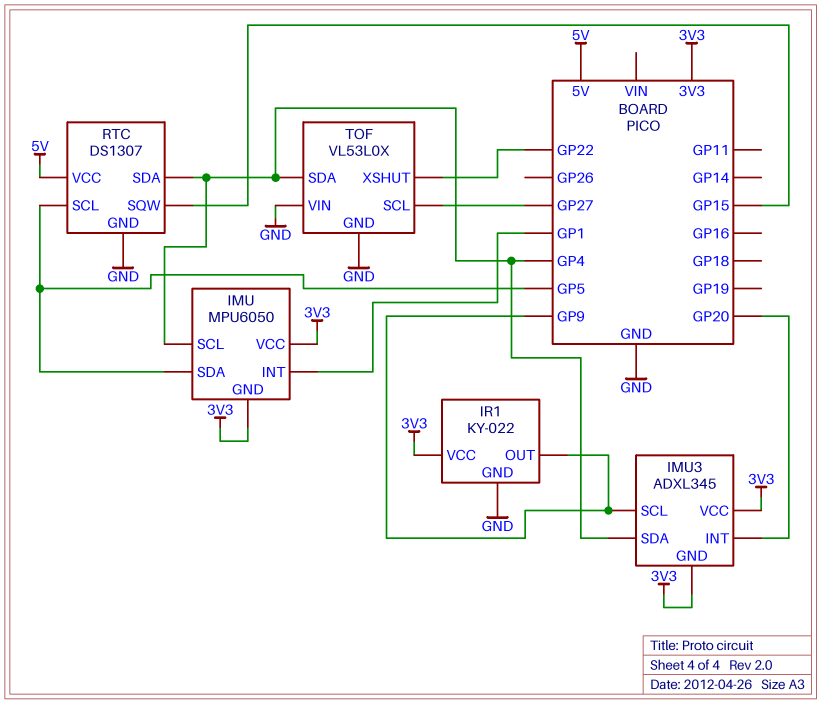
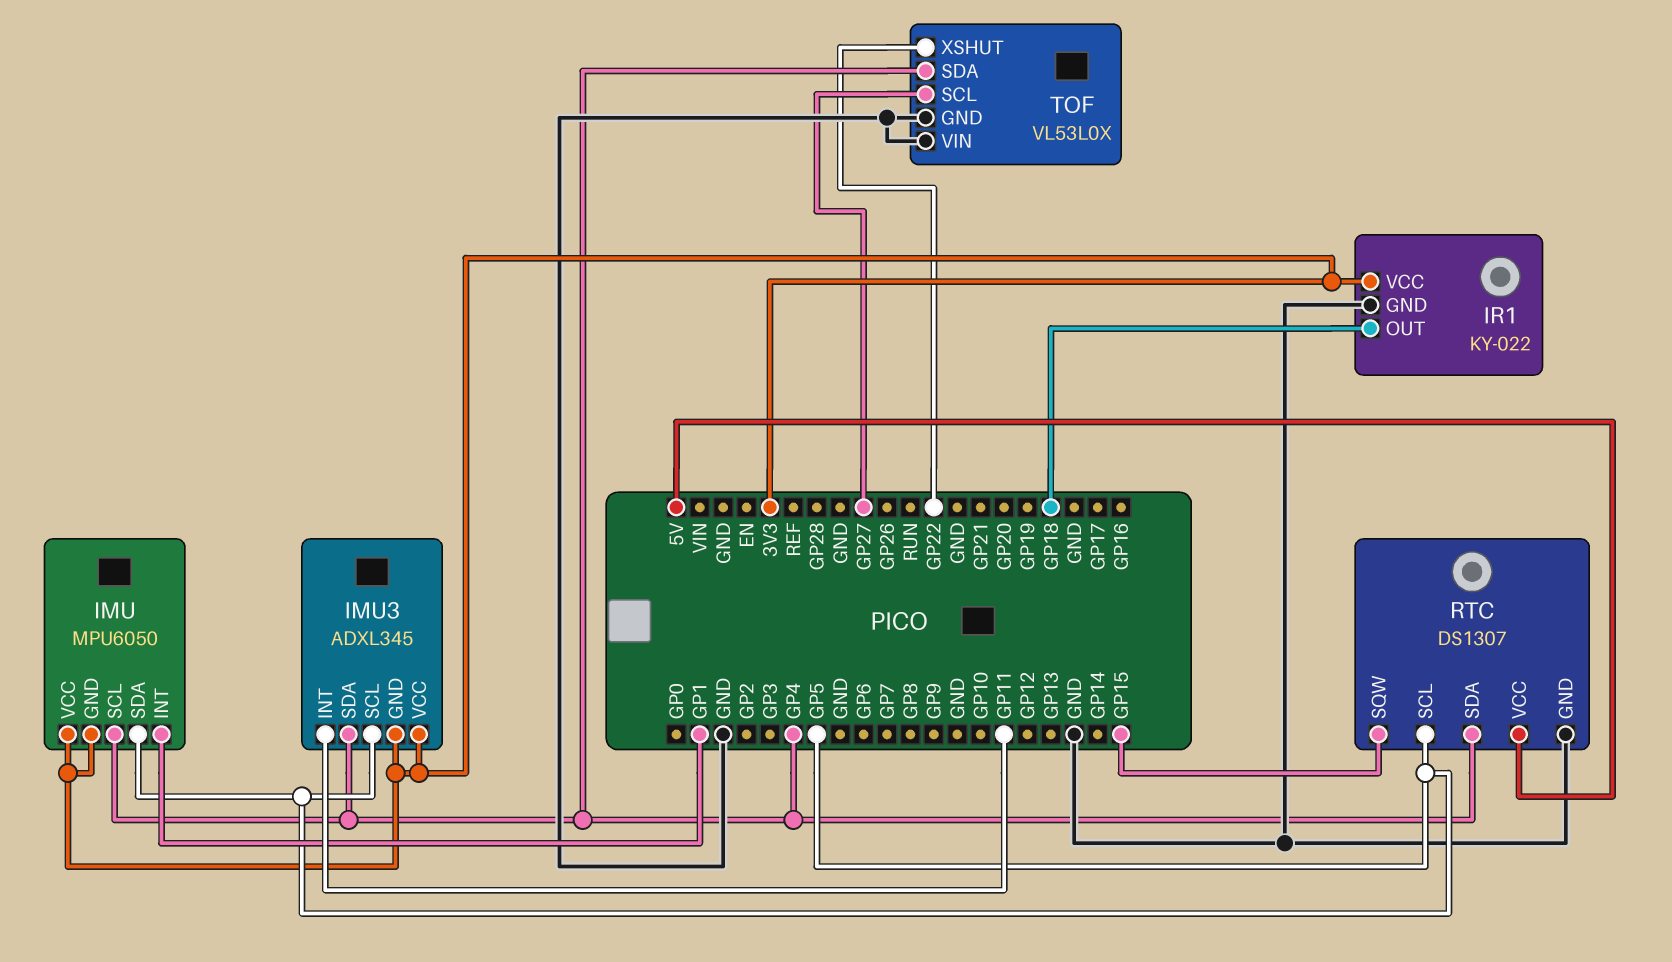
IMU3 pin INT: GP20 -> GP11
IMU3 pin SCL: GP9 -> GP5
IR1 pin OUT: GP9 -> GP18

